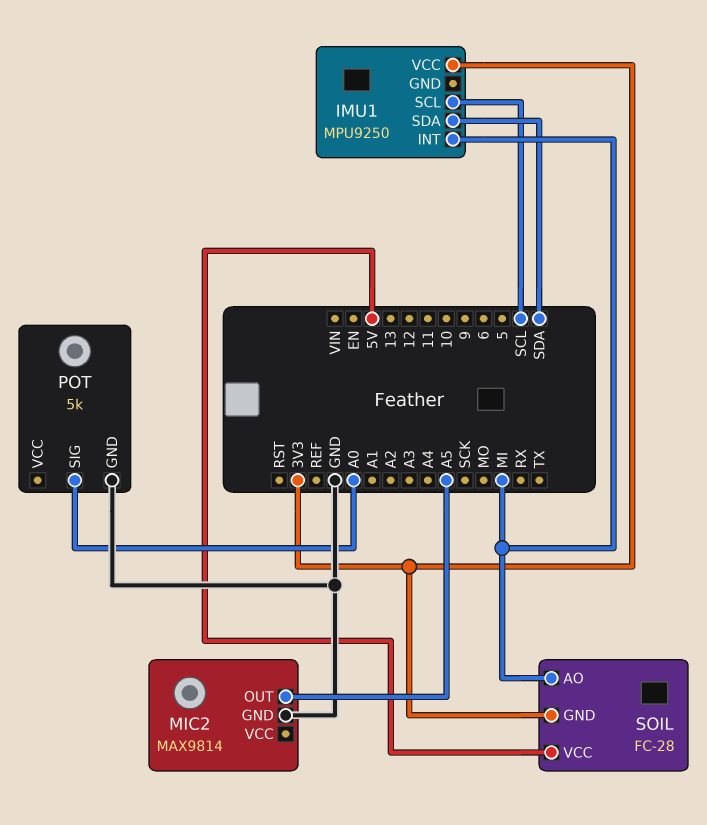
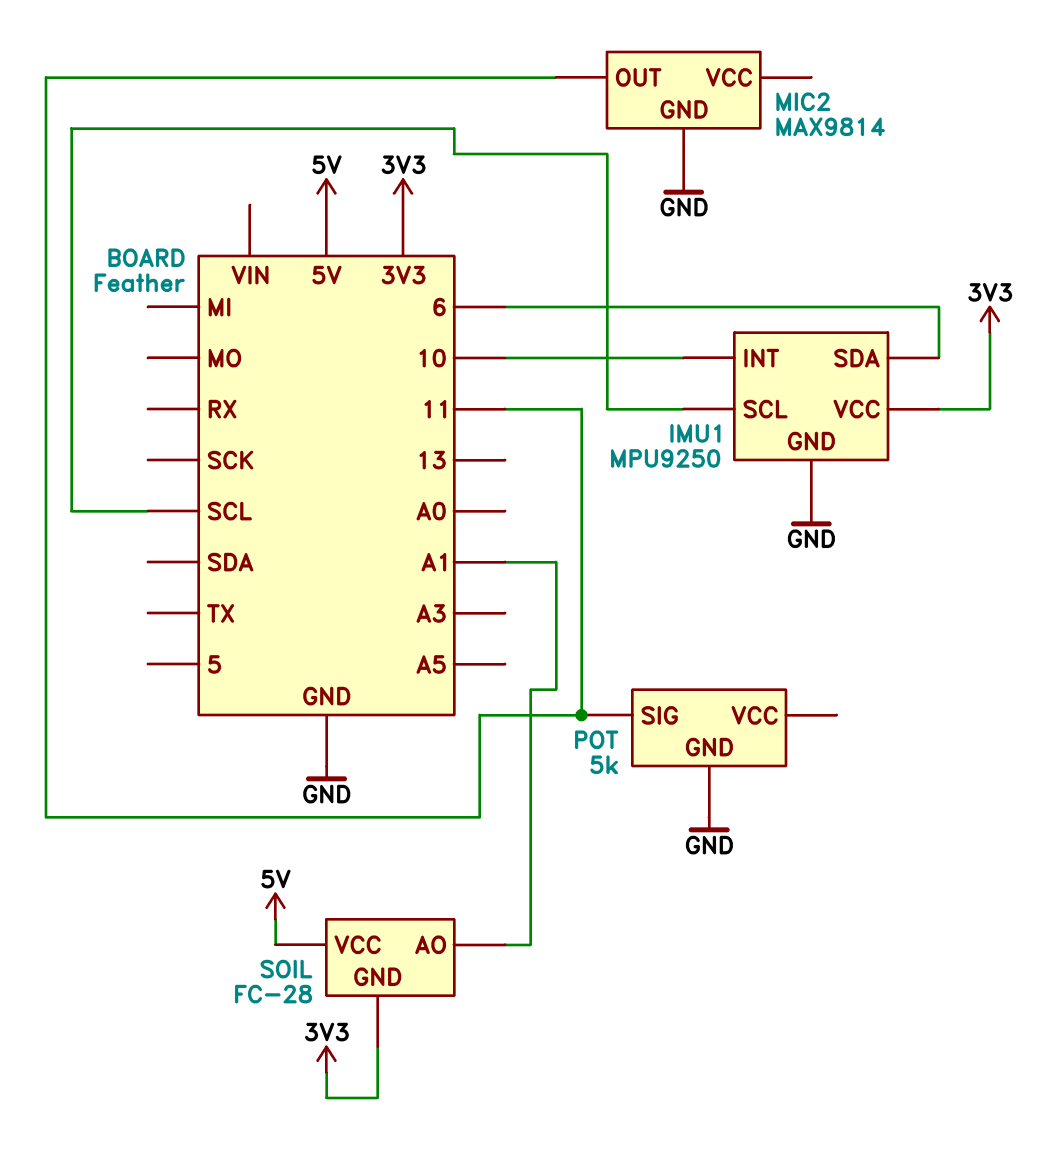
IMU1 pin GND: none -> GND
IMU1 pin INT: MI -> 10
IMU1 pin SDA: SDA -> 6
MIC2 pin OUT: A5 -> 11
POT pin SIG: A0 -> 11
SOIL pin AO: MI -> A1

